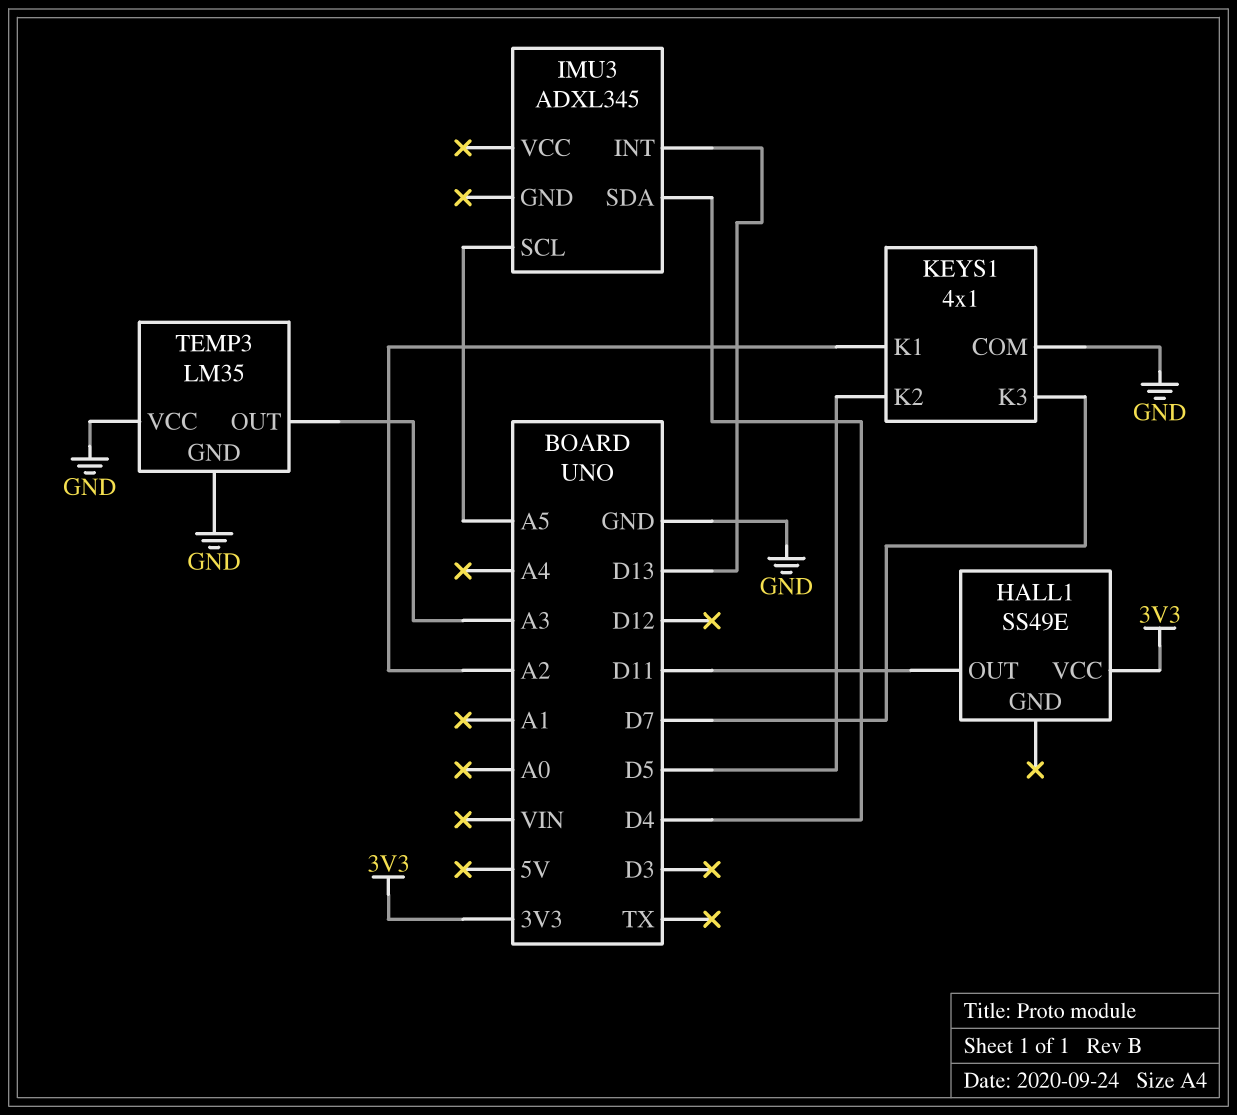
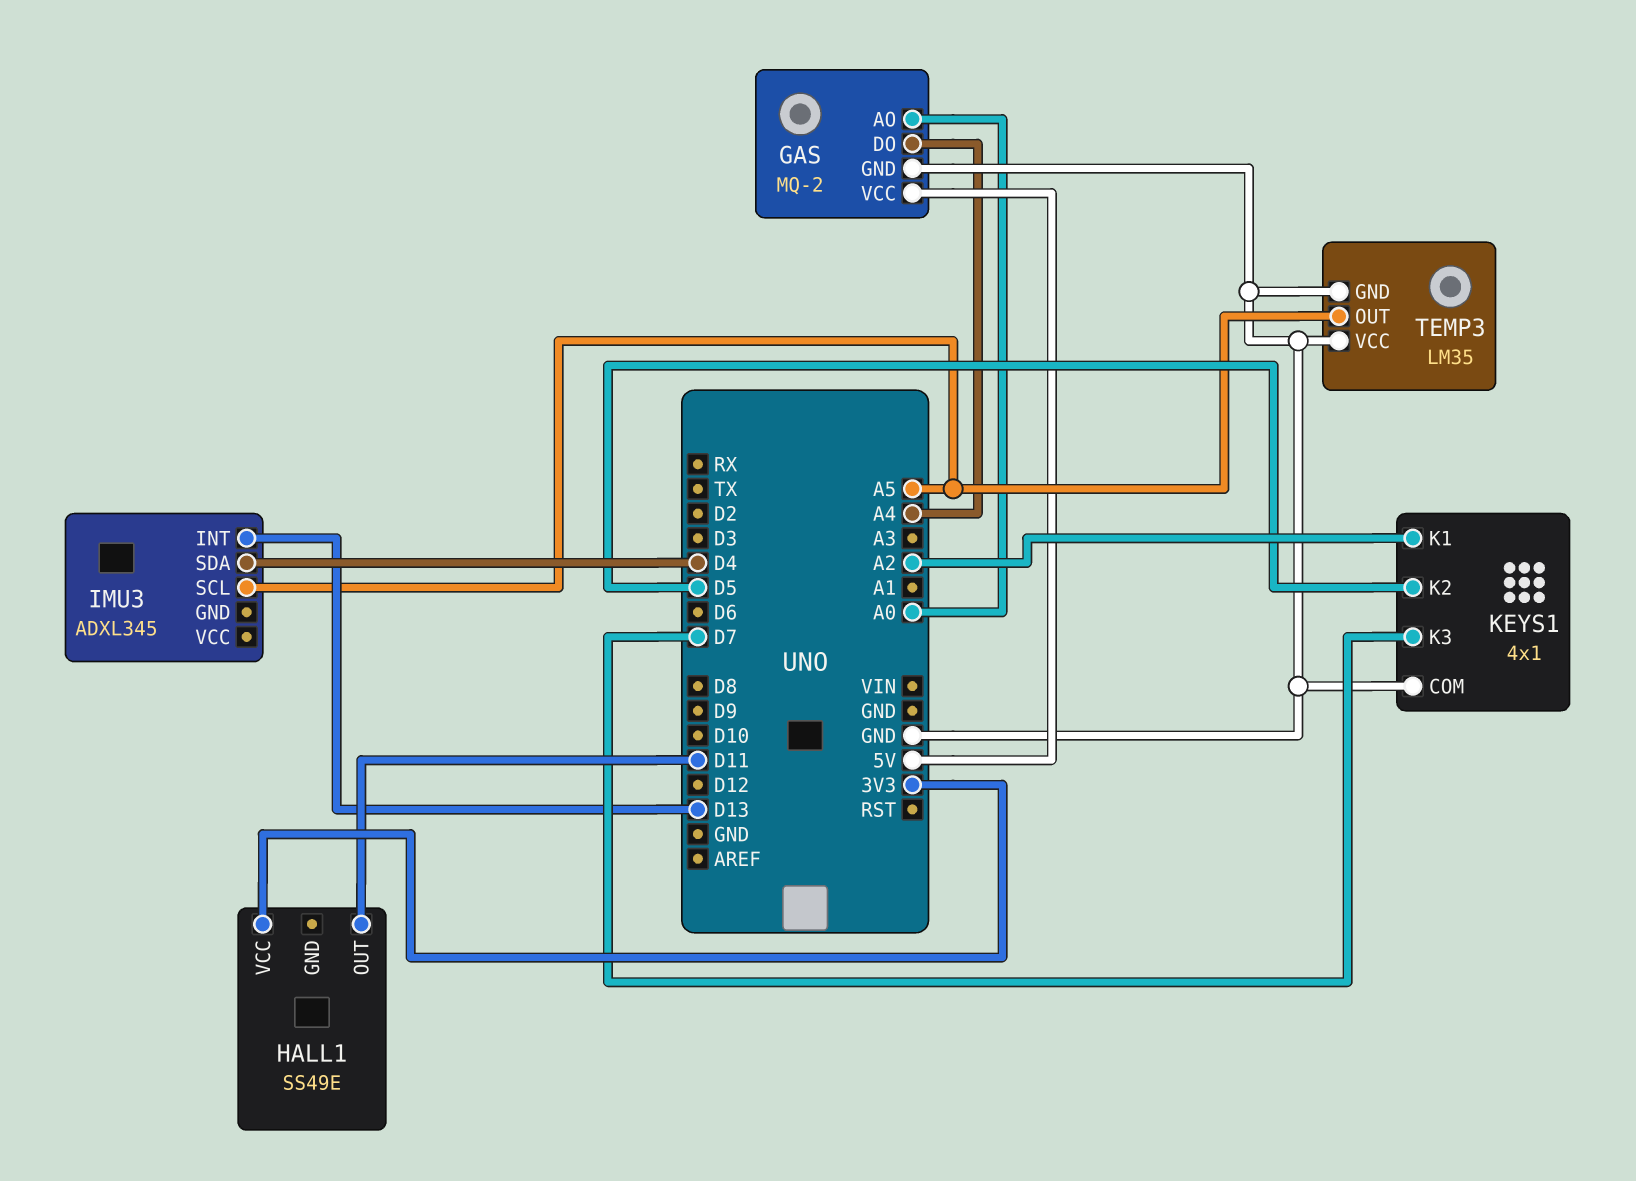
GAS: none -> MQ-2
GAS pin AO: none -> A0
GAS pin DO: none -> A4
GAS pin GND: none -> GND
GAS pin VCC: none -> 5V
TEMP3 pin OUT: A3 -> A5

